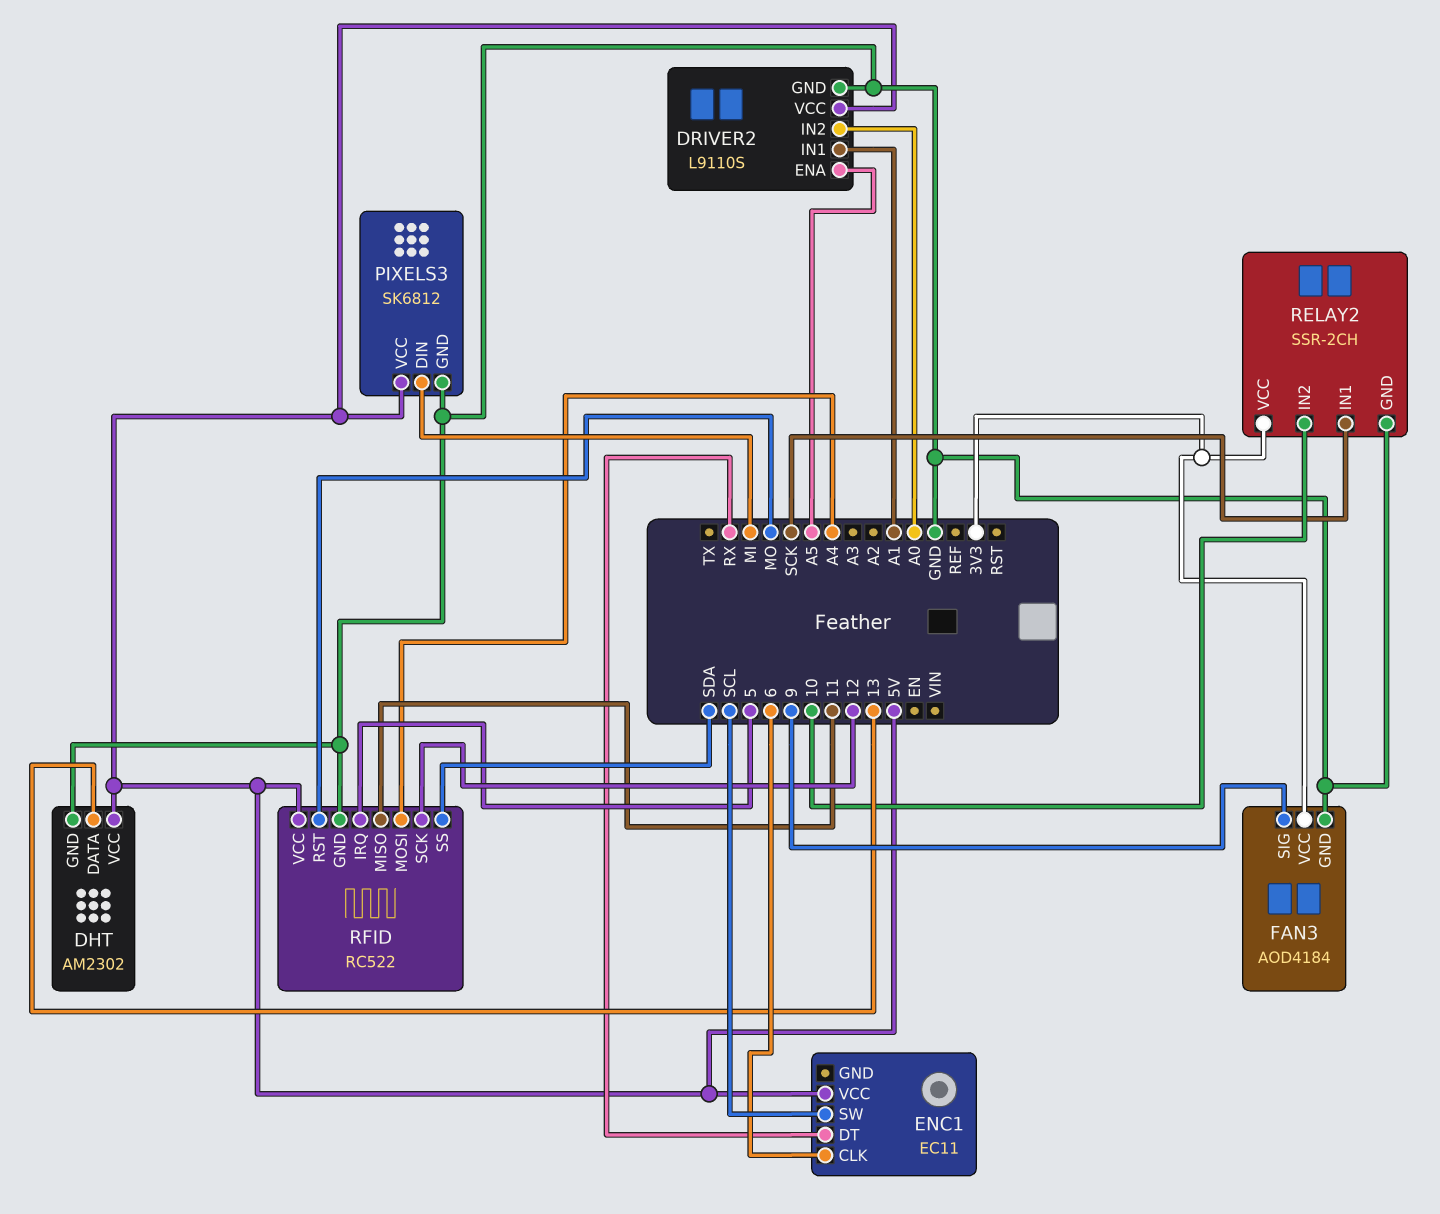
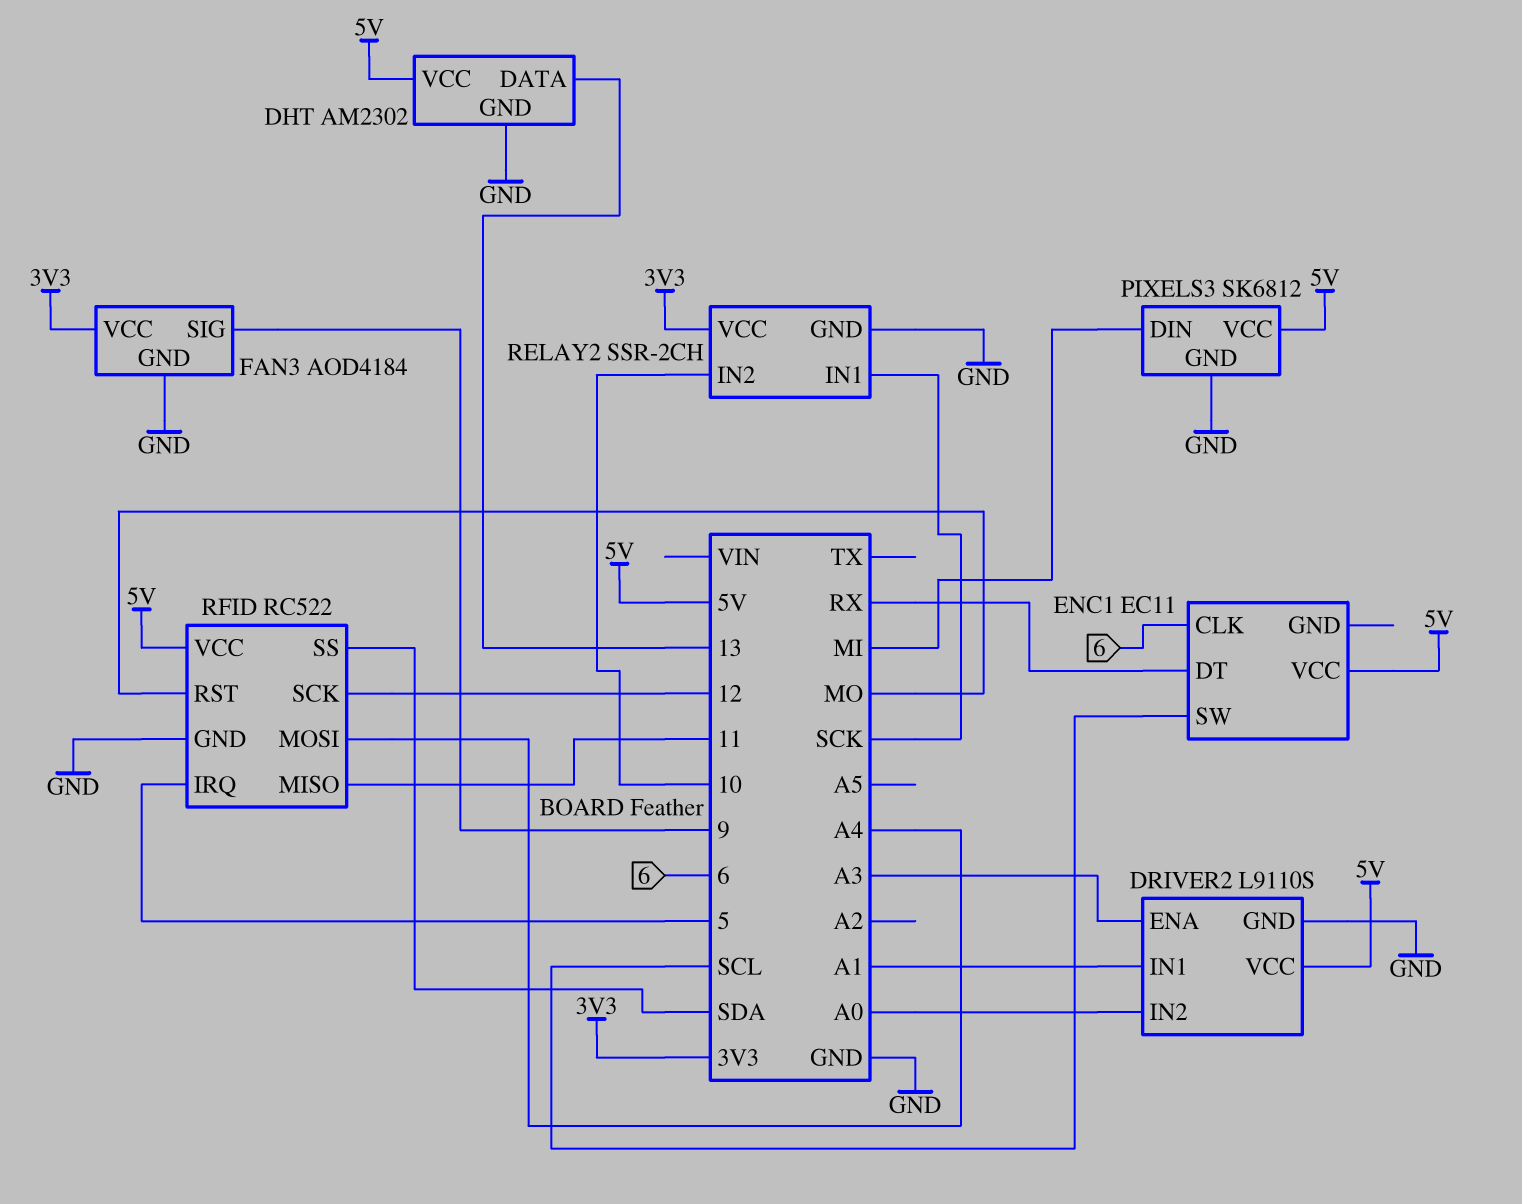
DRIVER2 pin ENA: A5 -> A3

